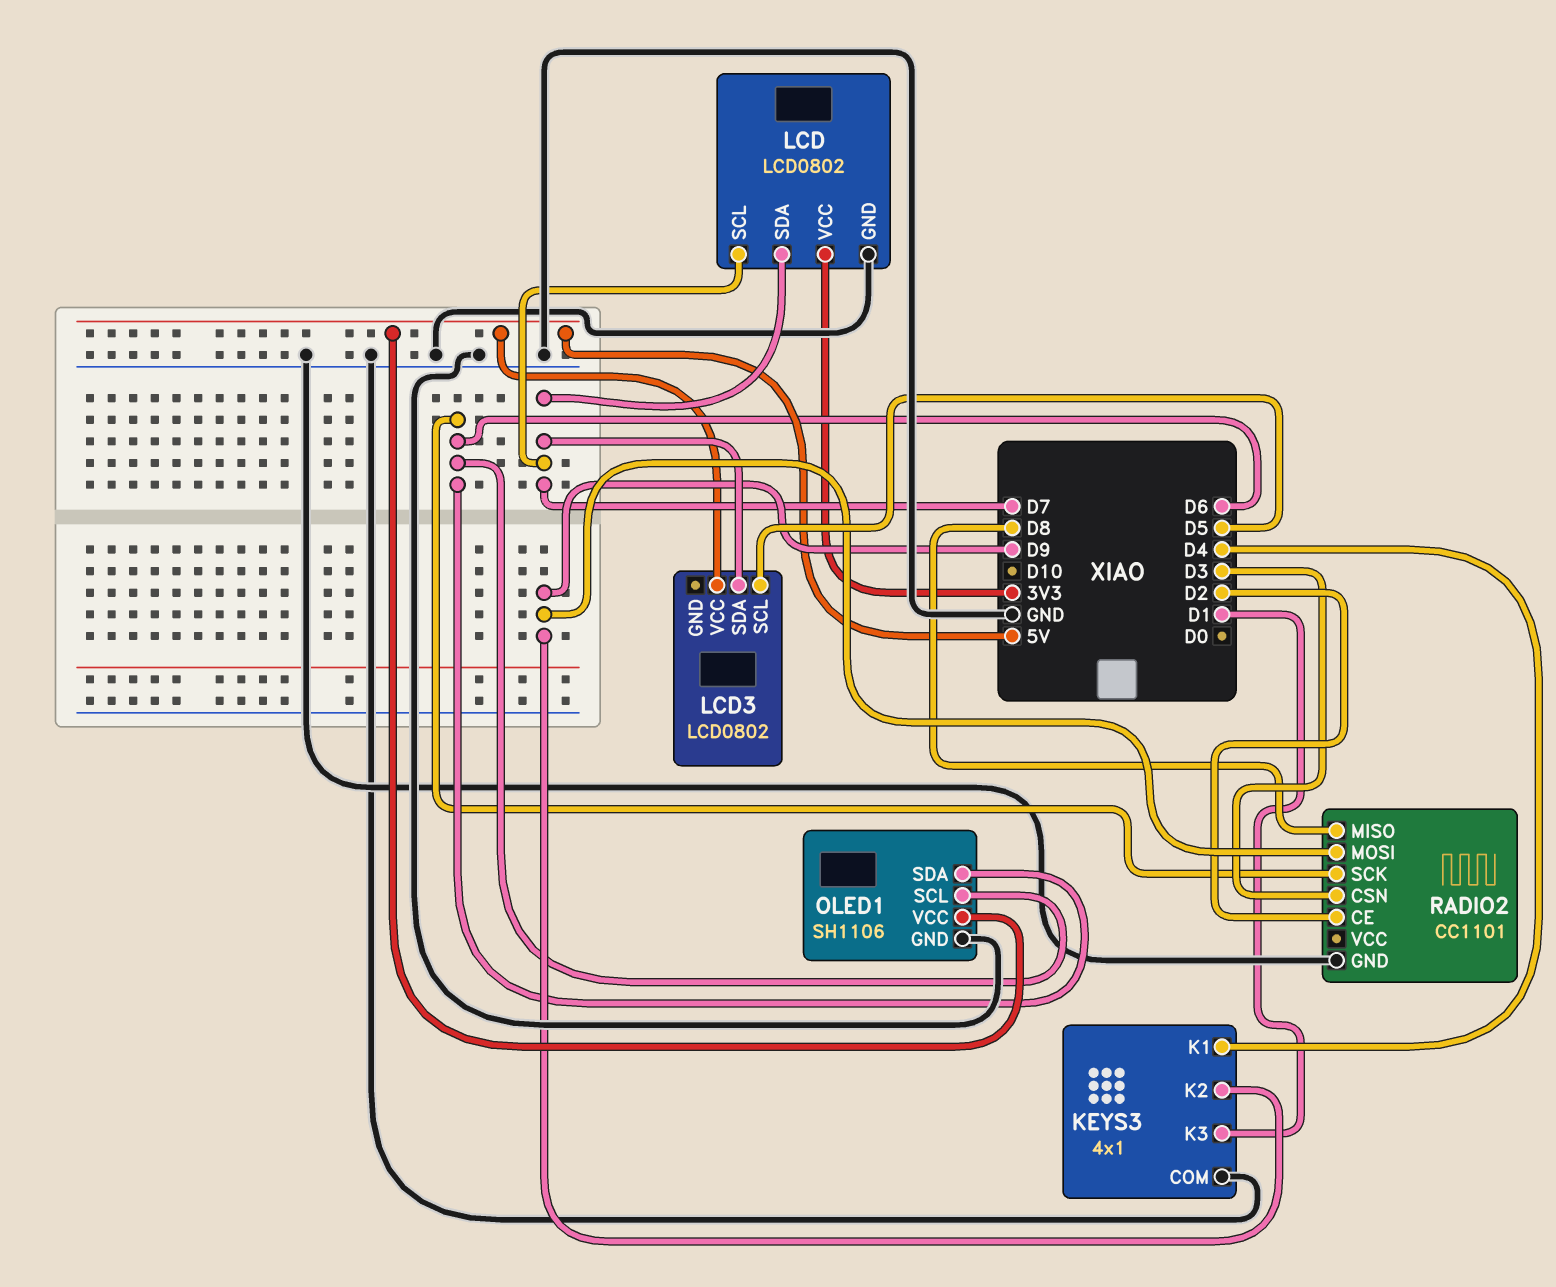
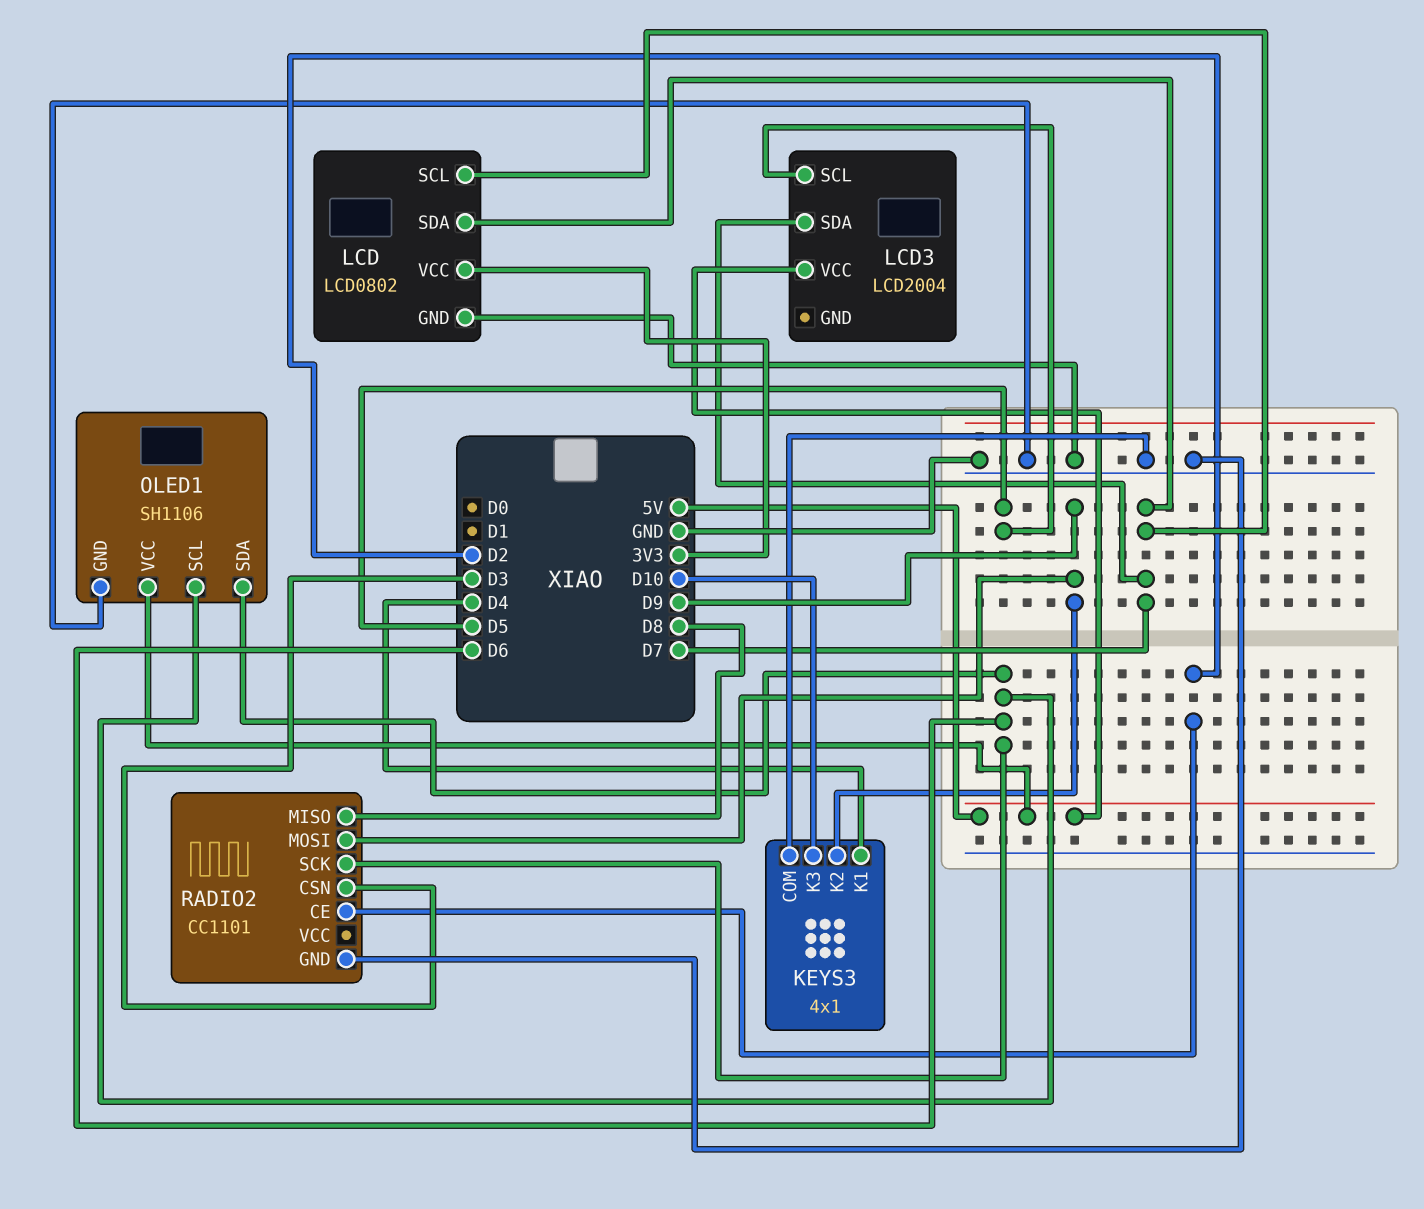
KEYS3 pin K3: D1 -> D10
LCD3: LCD0802 -> LCD2004

